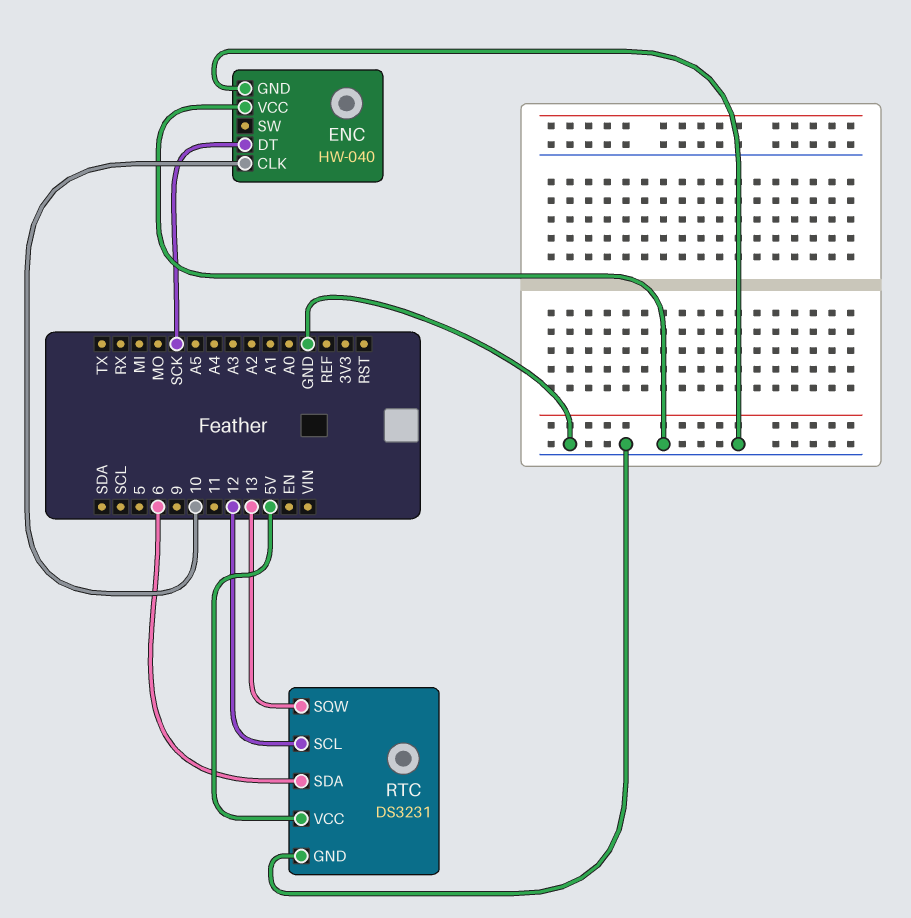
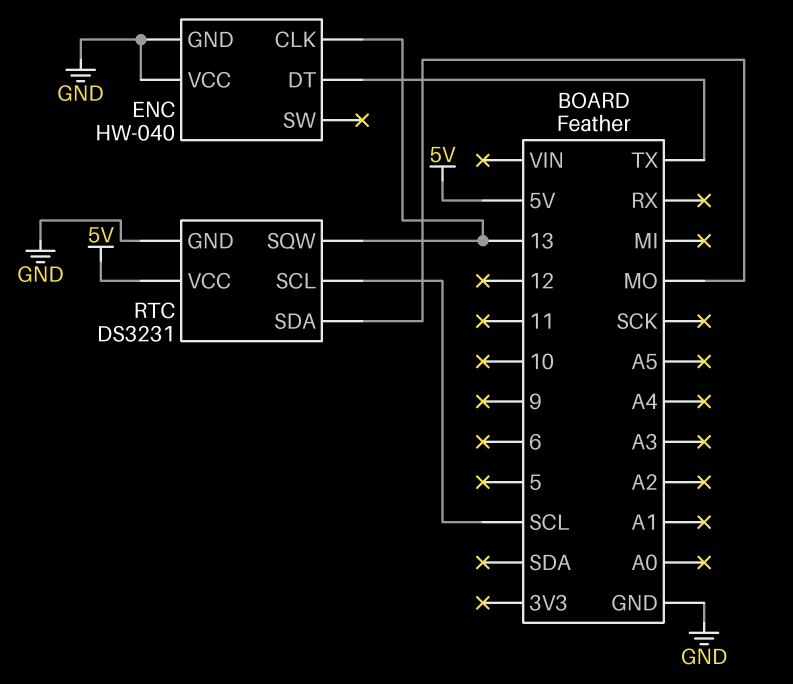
ENC pin CLK: 10 -> 13
ENC pin DT: SCK -> TX
RTC pin SCL: 12 -> SCL
RTC pin SDA: 6 -> MO

